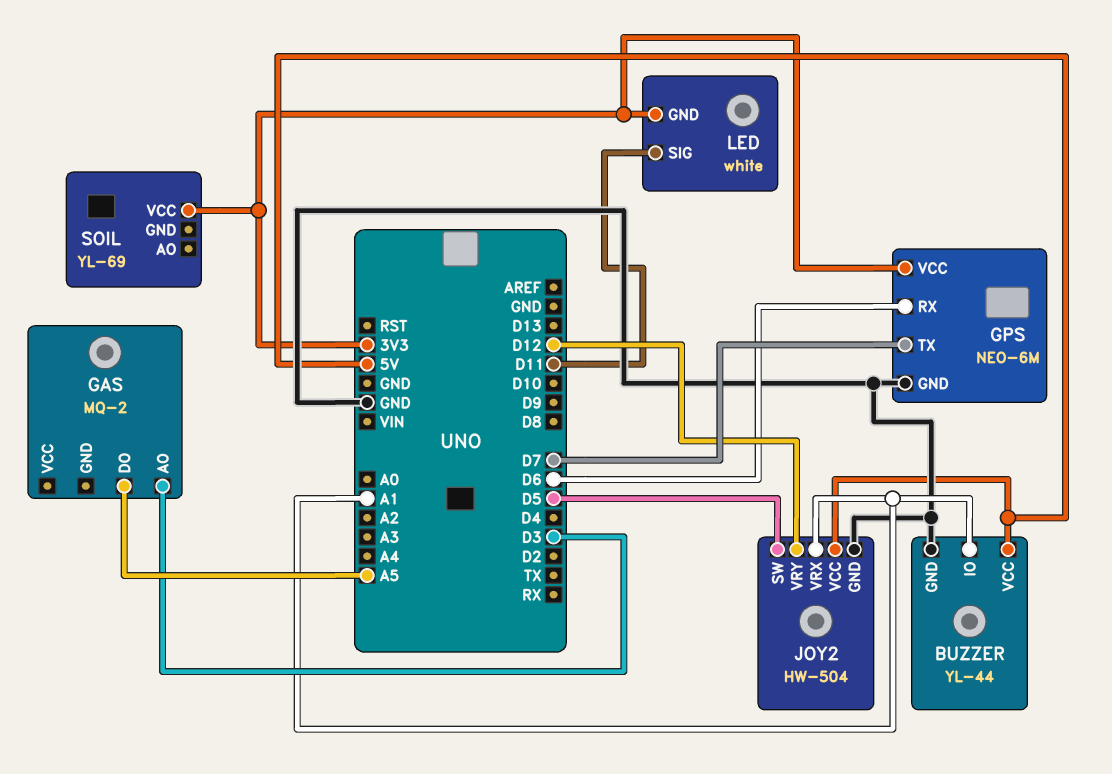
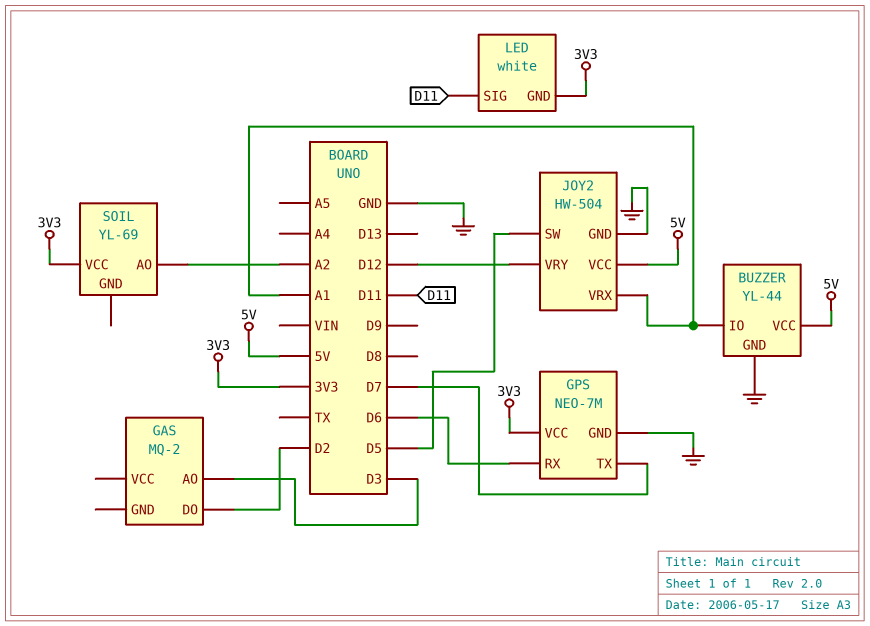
GAS pin DO: A5 -> D2
GPS: NEO-6M -> NEO-7M
SOIL pin AO: none -> A2

